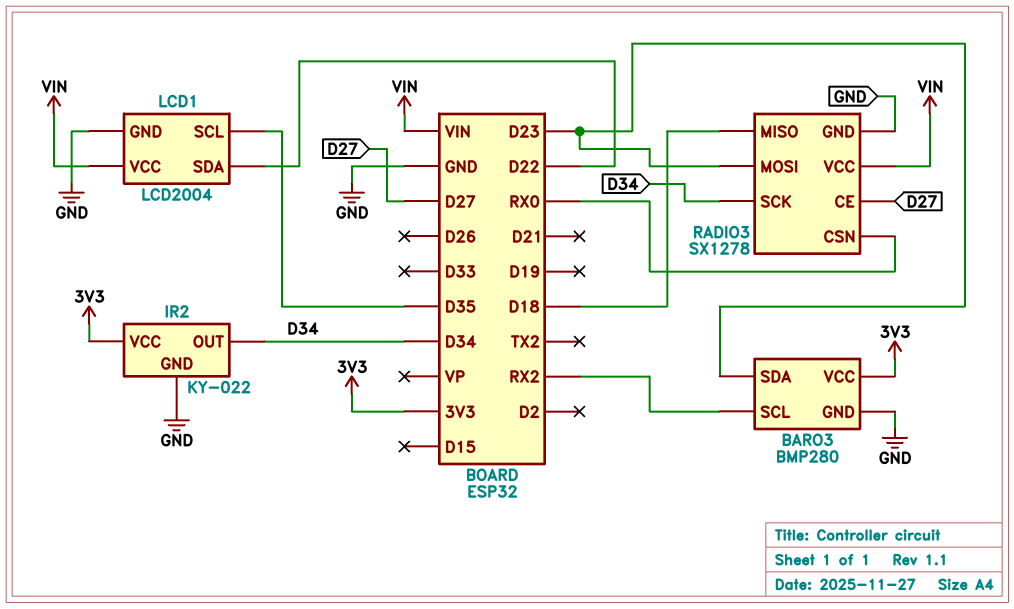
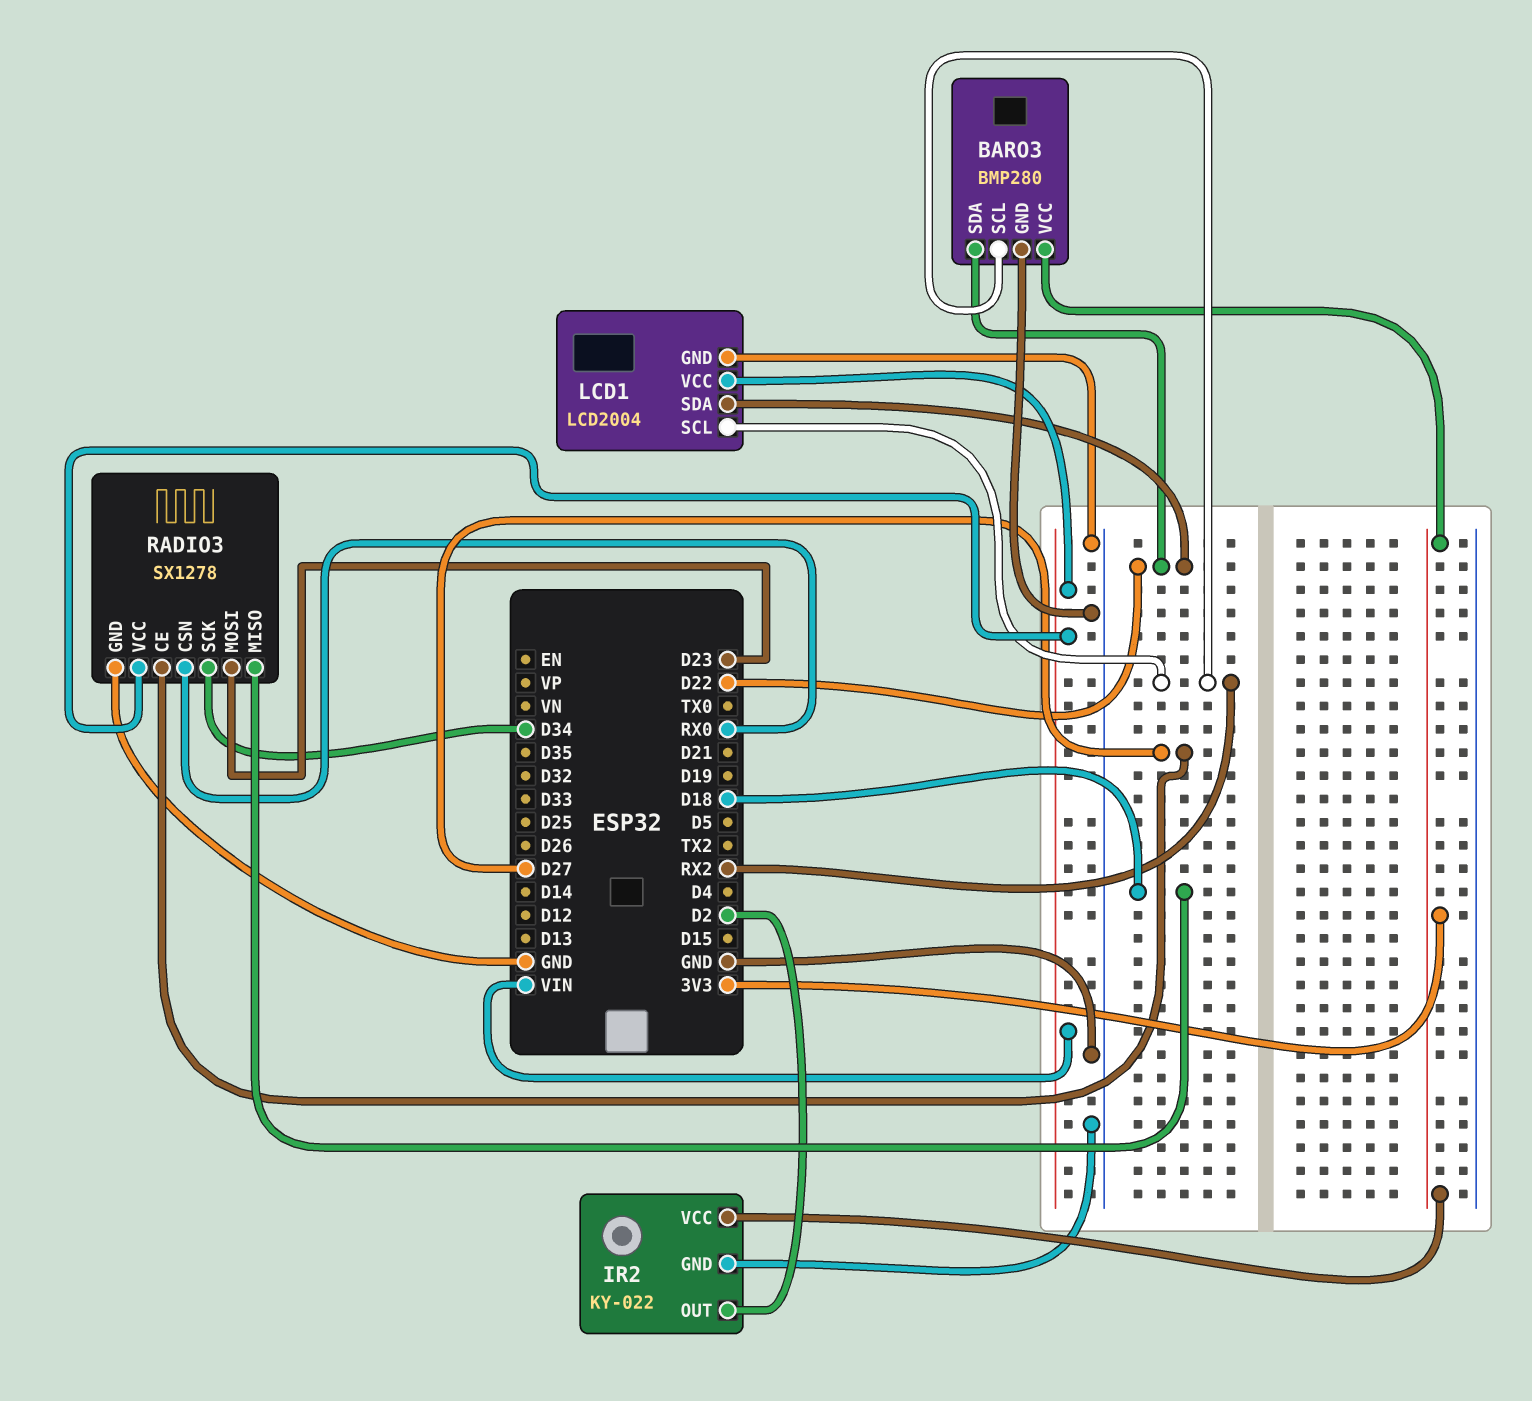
BARO3 pin SDA: D23 -> D22
IR2 pin OUT: D34 -> D2
LCD1 pin SCL: D35 -> RX2

